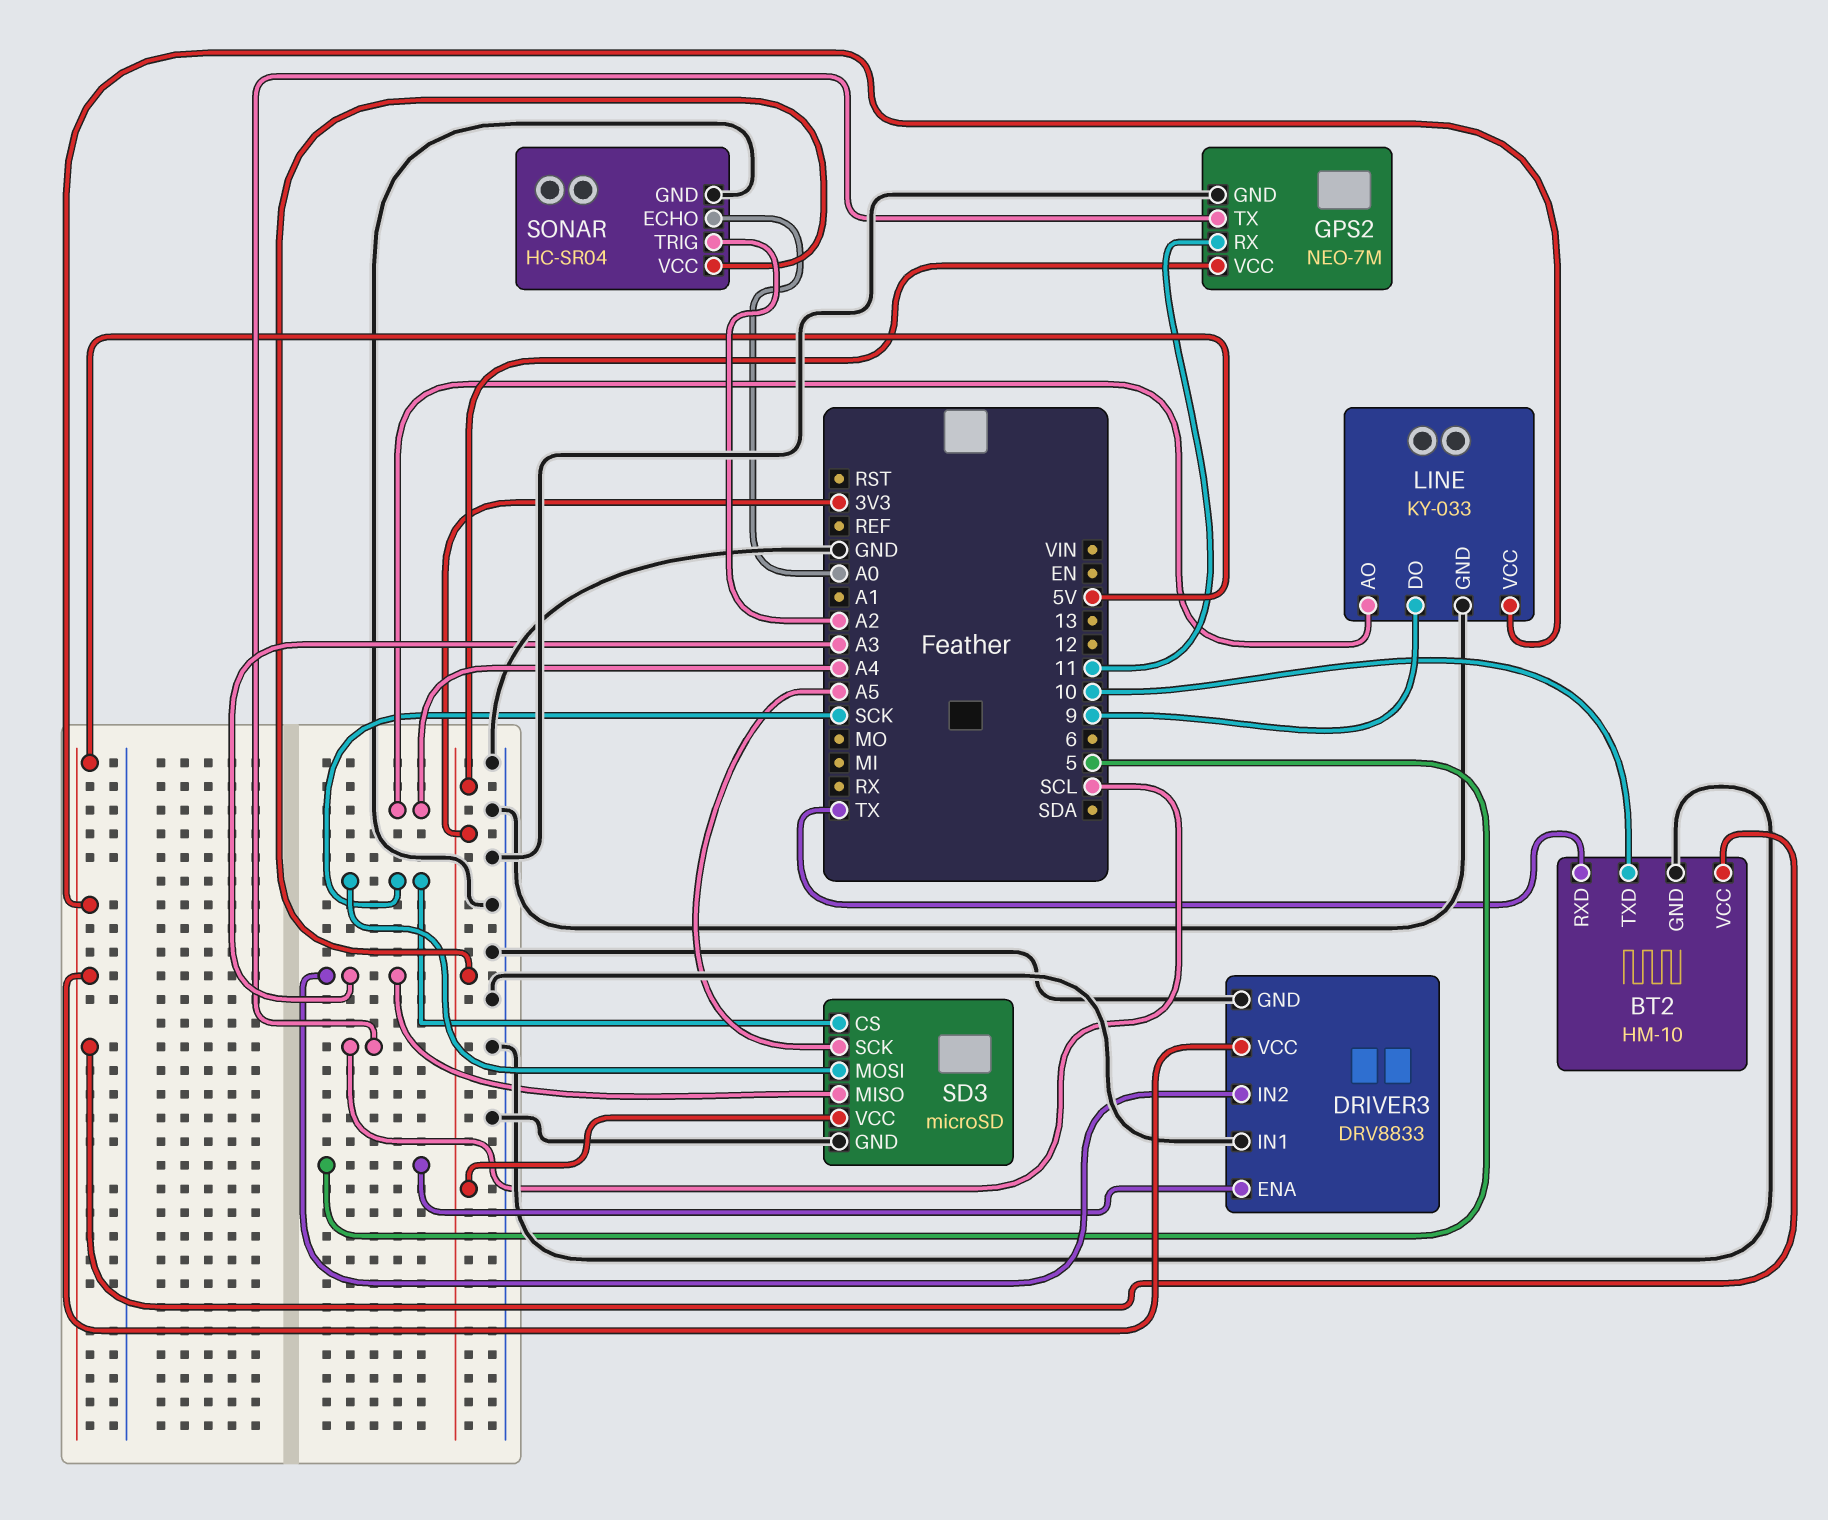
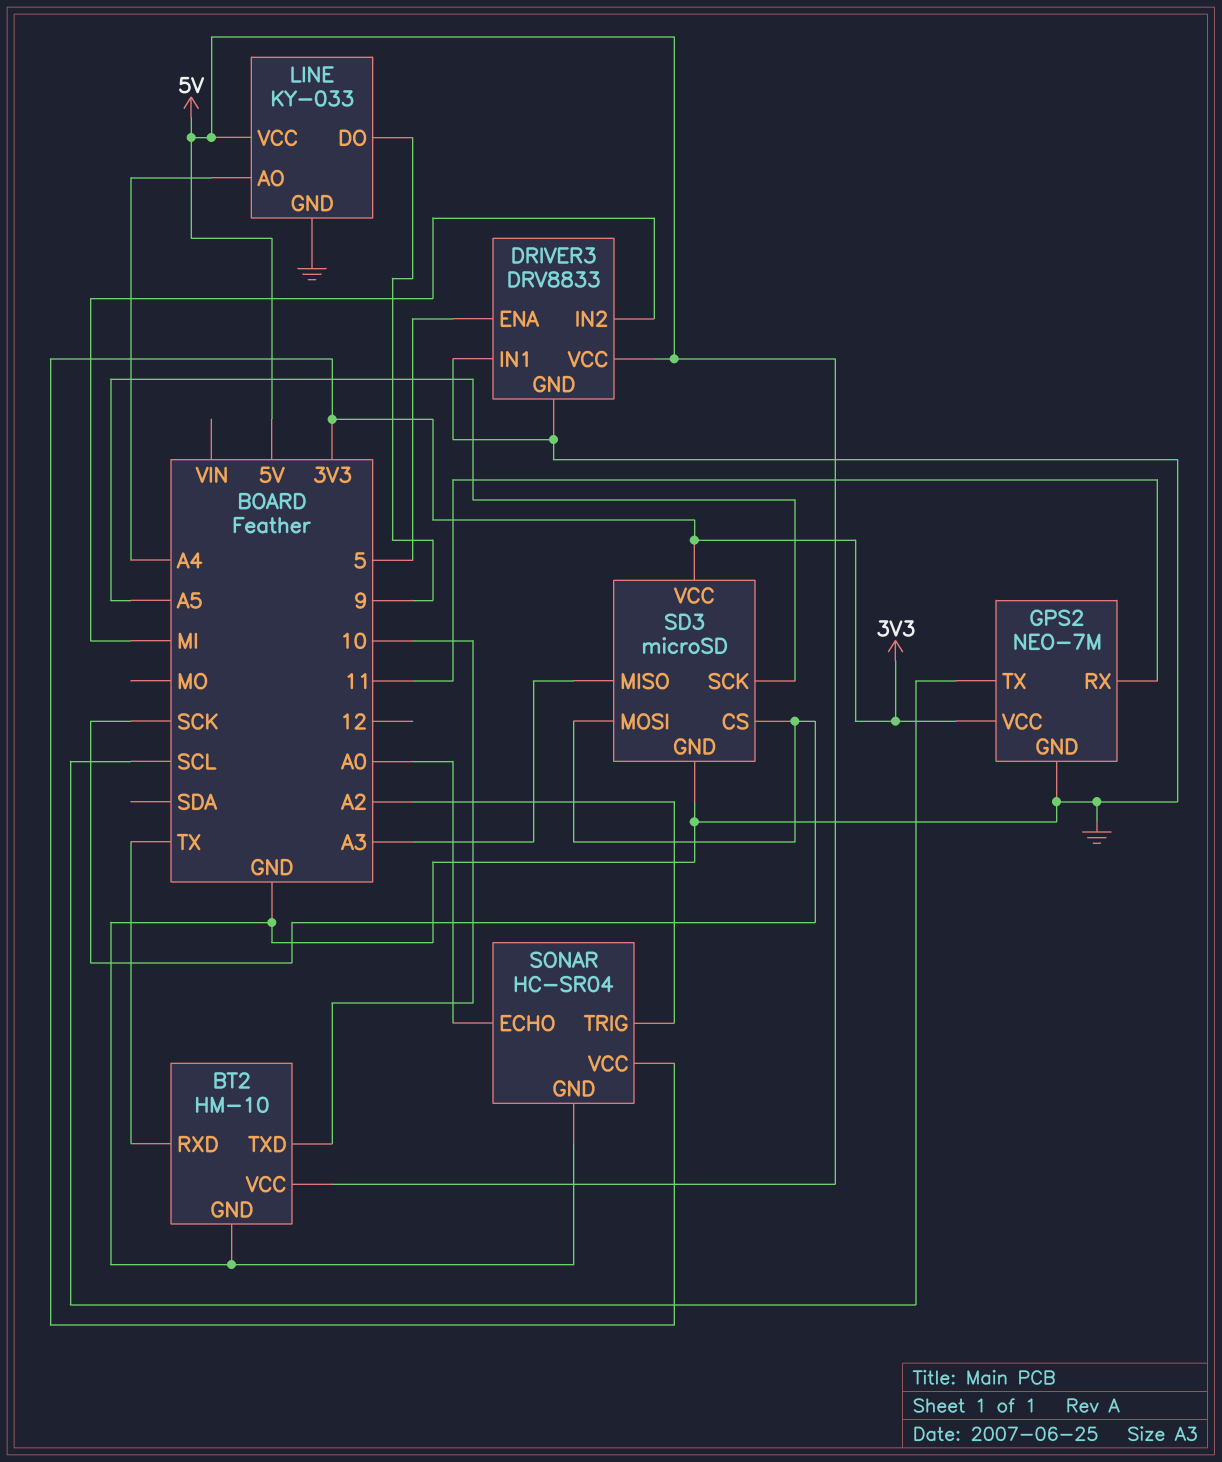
DRIVER3 pin IN2: A3 -> MI

